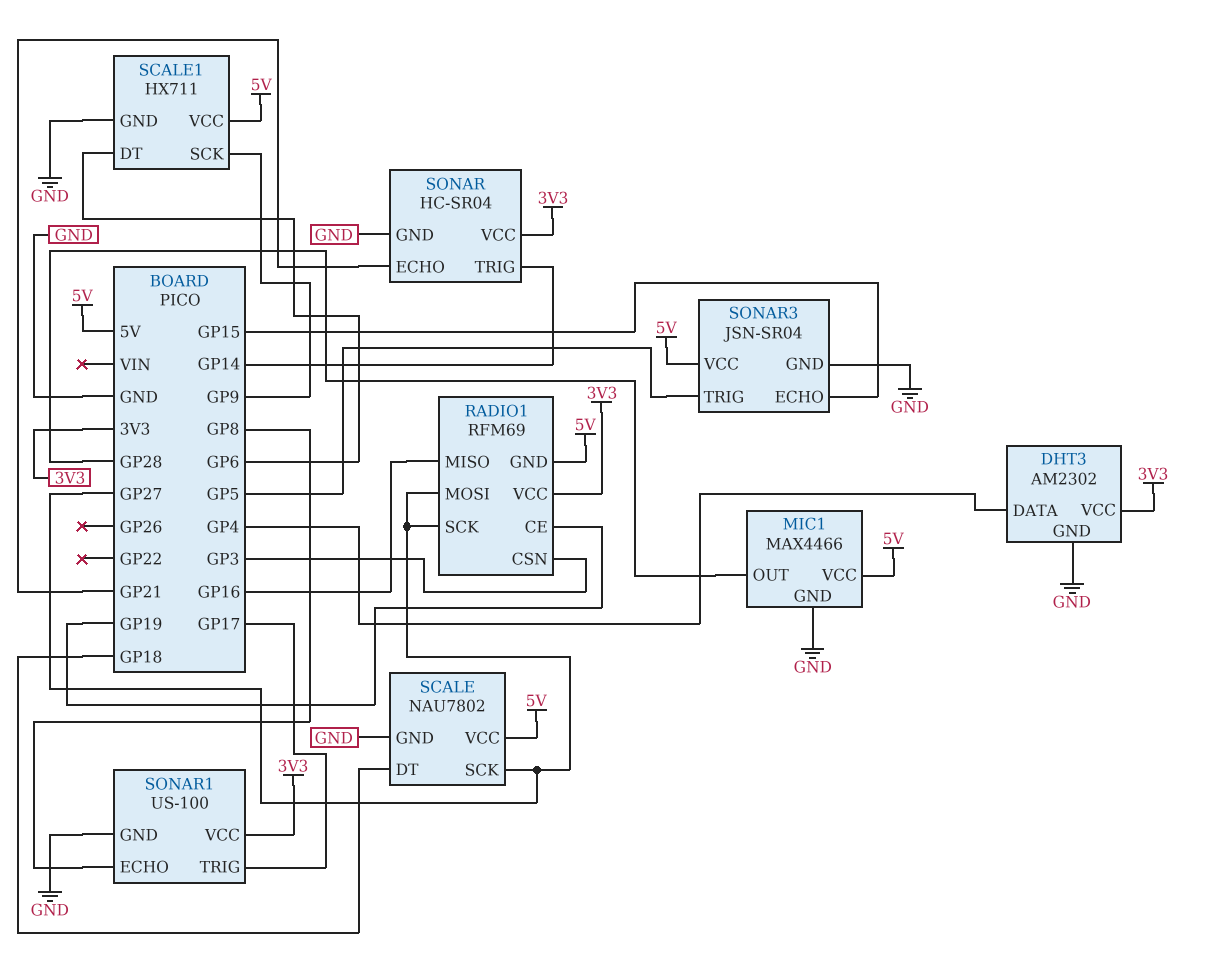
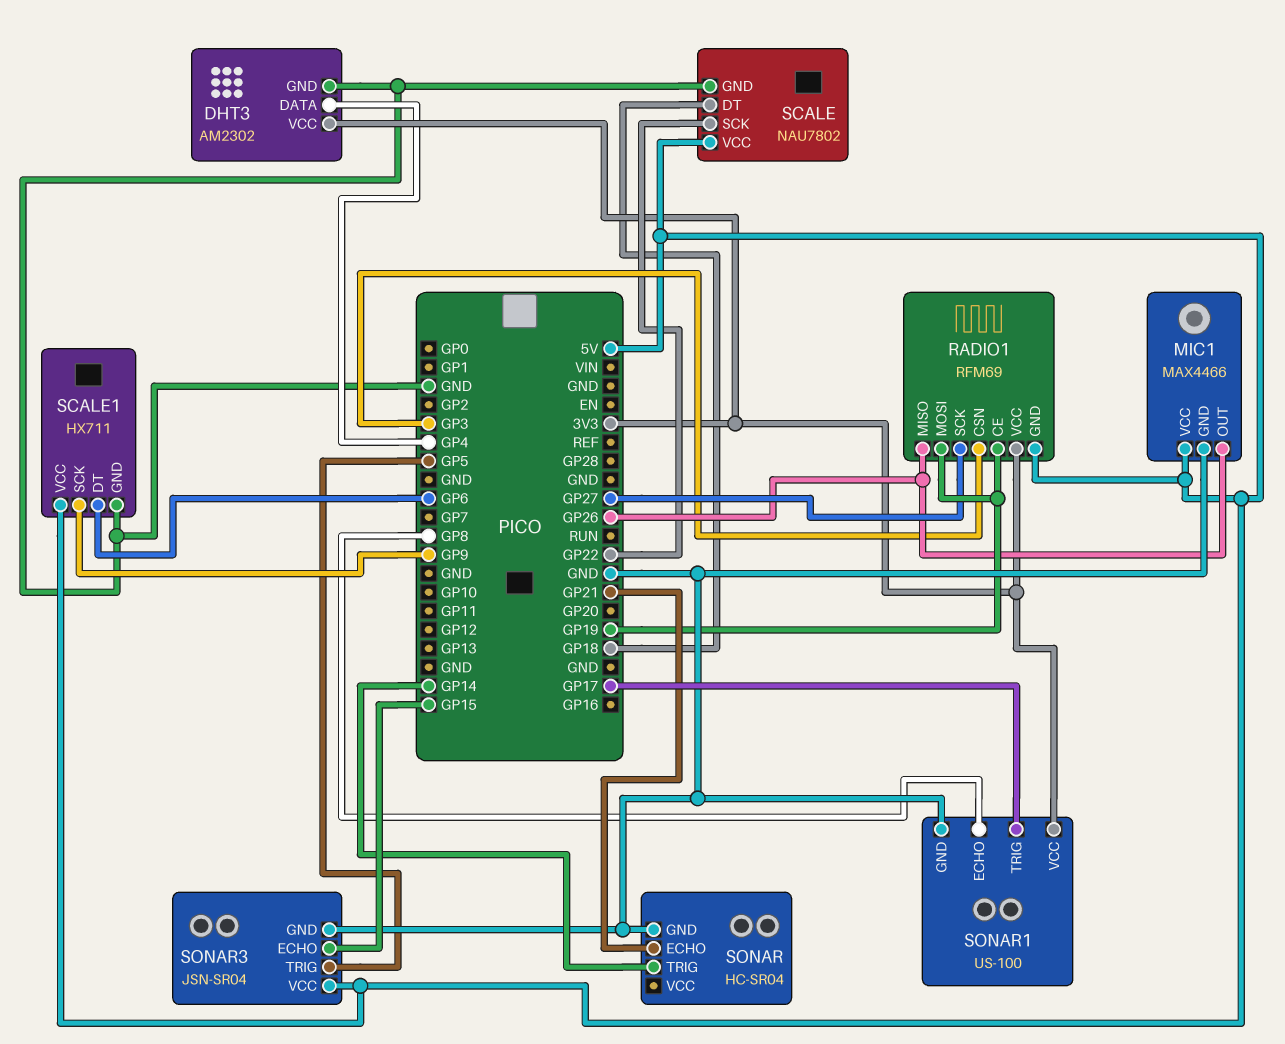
MIC1 pin OUT: GP28 -> GP26
RADIO1 pin MISO: GP16 -> GP26
RADIO1 pin MOSI: GP27 -> GP19
SCALE pin SCK: GP27 -> GP22
SONAR pin VCC: 3V3 -> none

